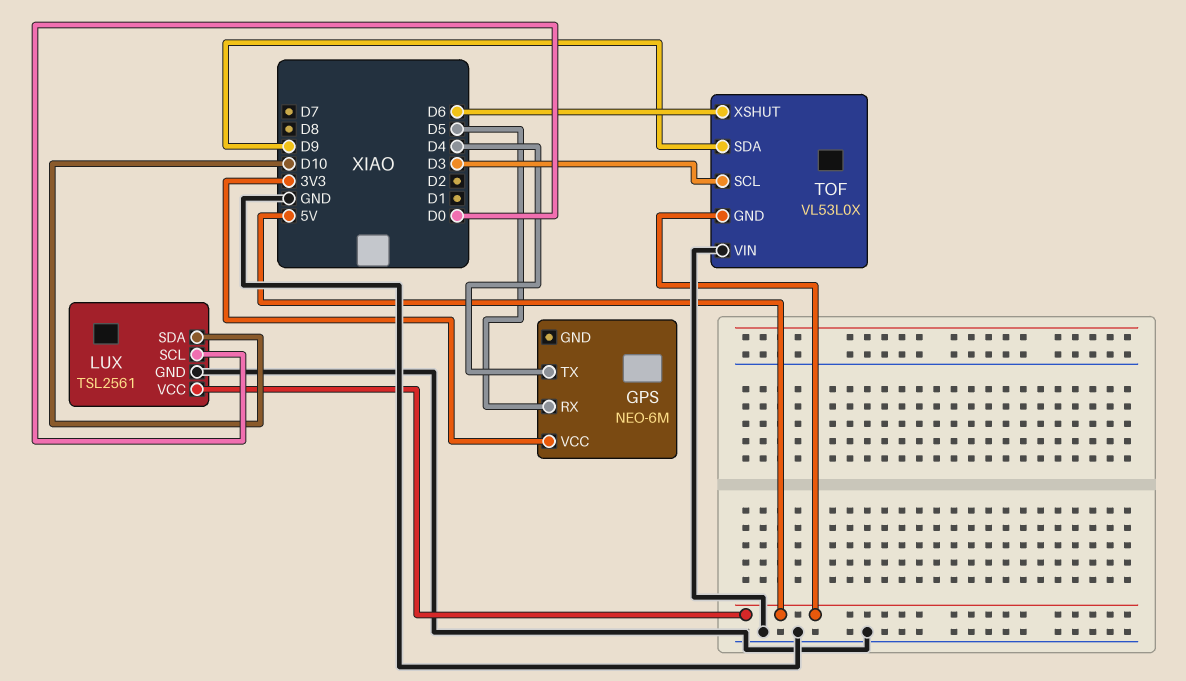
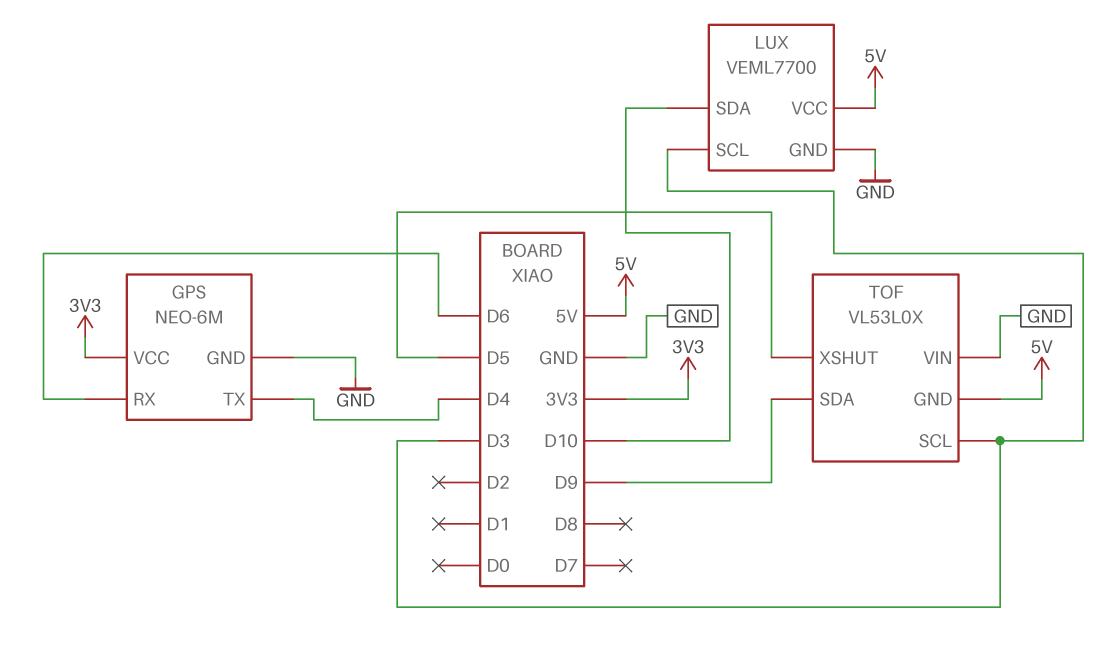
GPS pin GND: none -> GND
GPS pin RX: D5 -> D6
LUX: TSL2561 -> VEML7700
LUX pin SCL: D0 -> D3
TOF pin XSHUT: D6 -> D5

